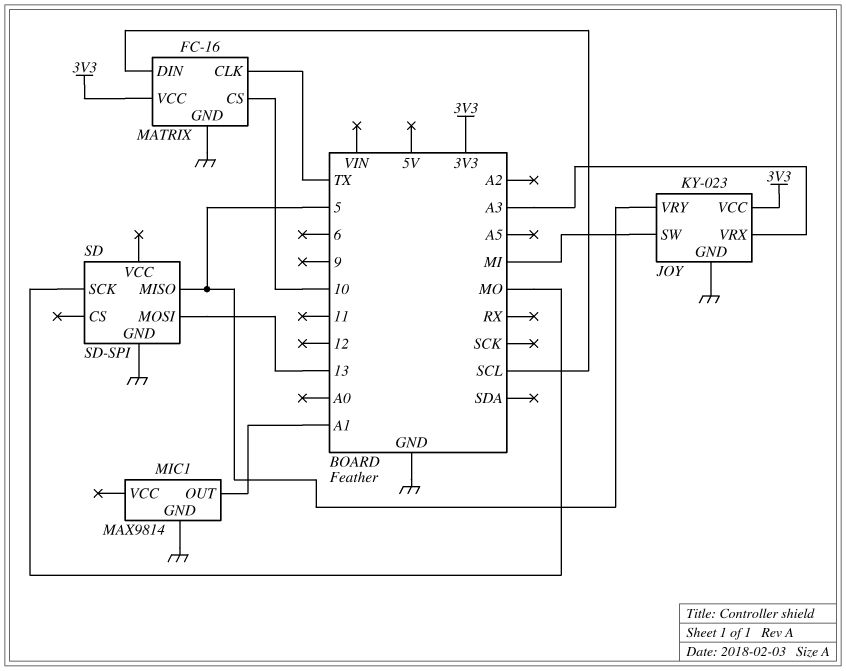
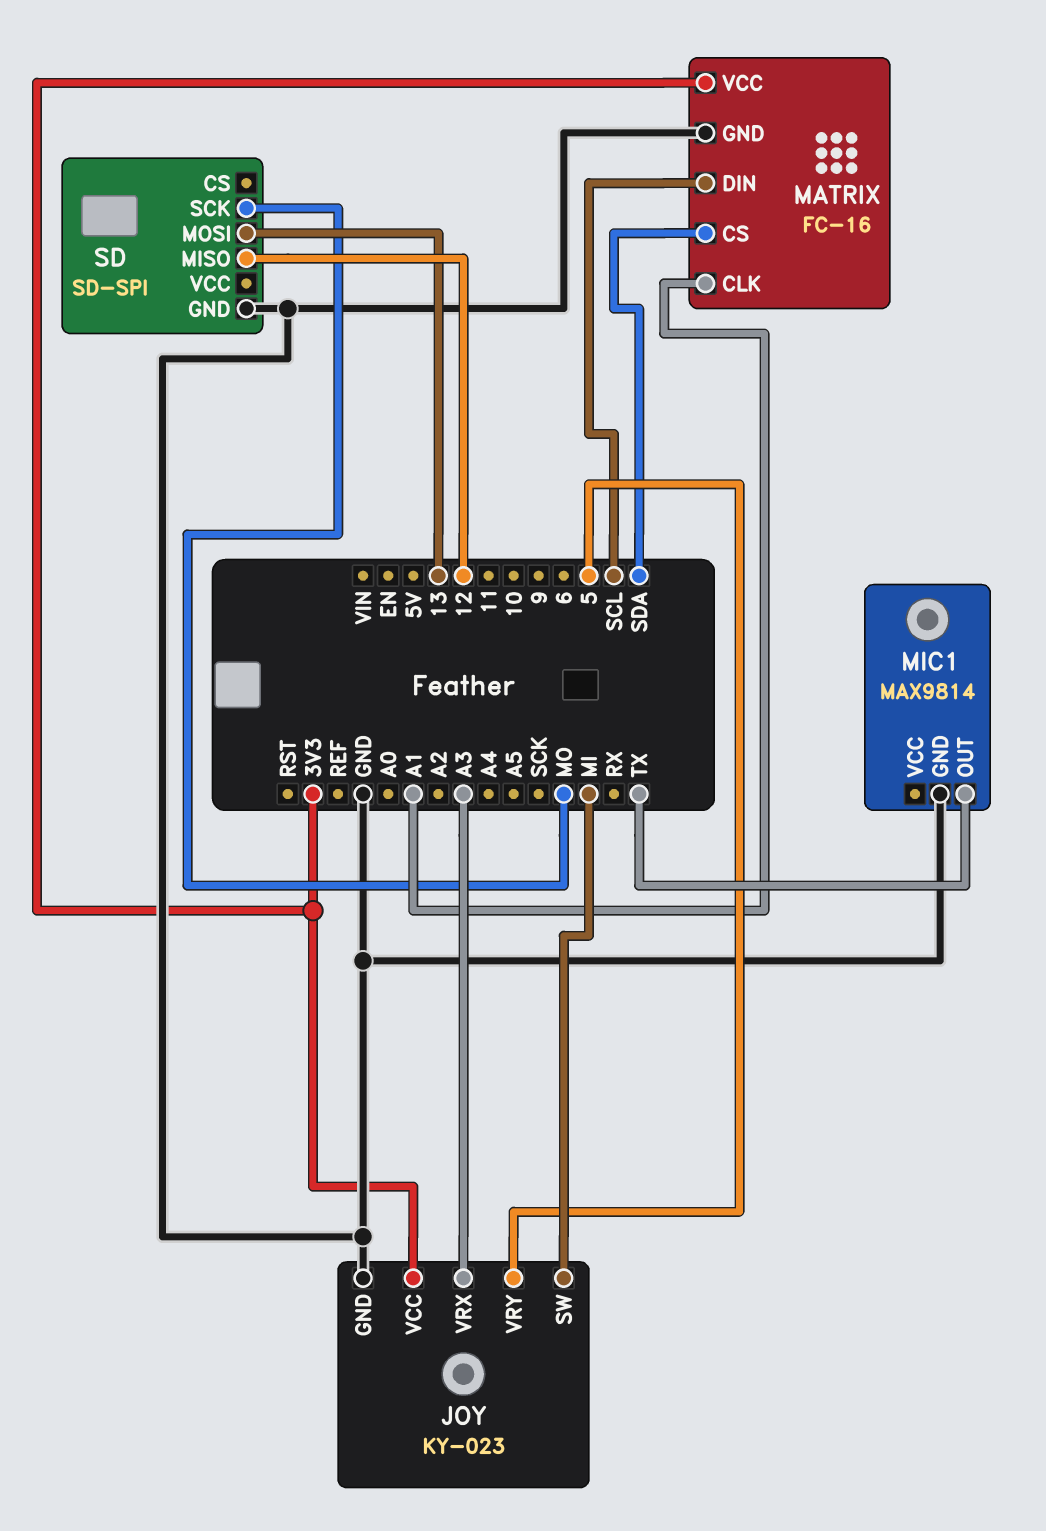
MATRIX pin CLK: TX -> A1
MATRIX pin CS: 10 -> SDA
MIC1 pin OUT: A1 -> TX
SD pin MISO: 5 -> 12

